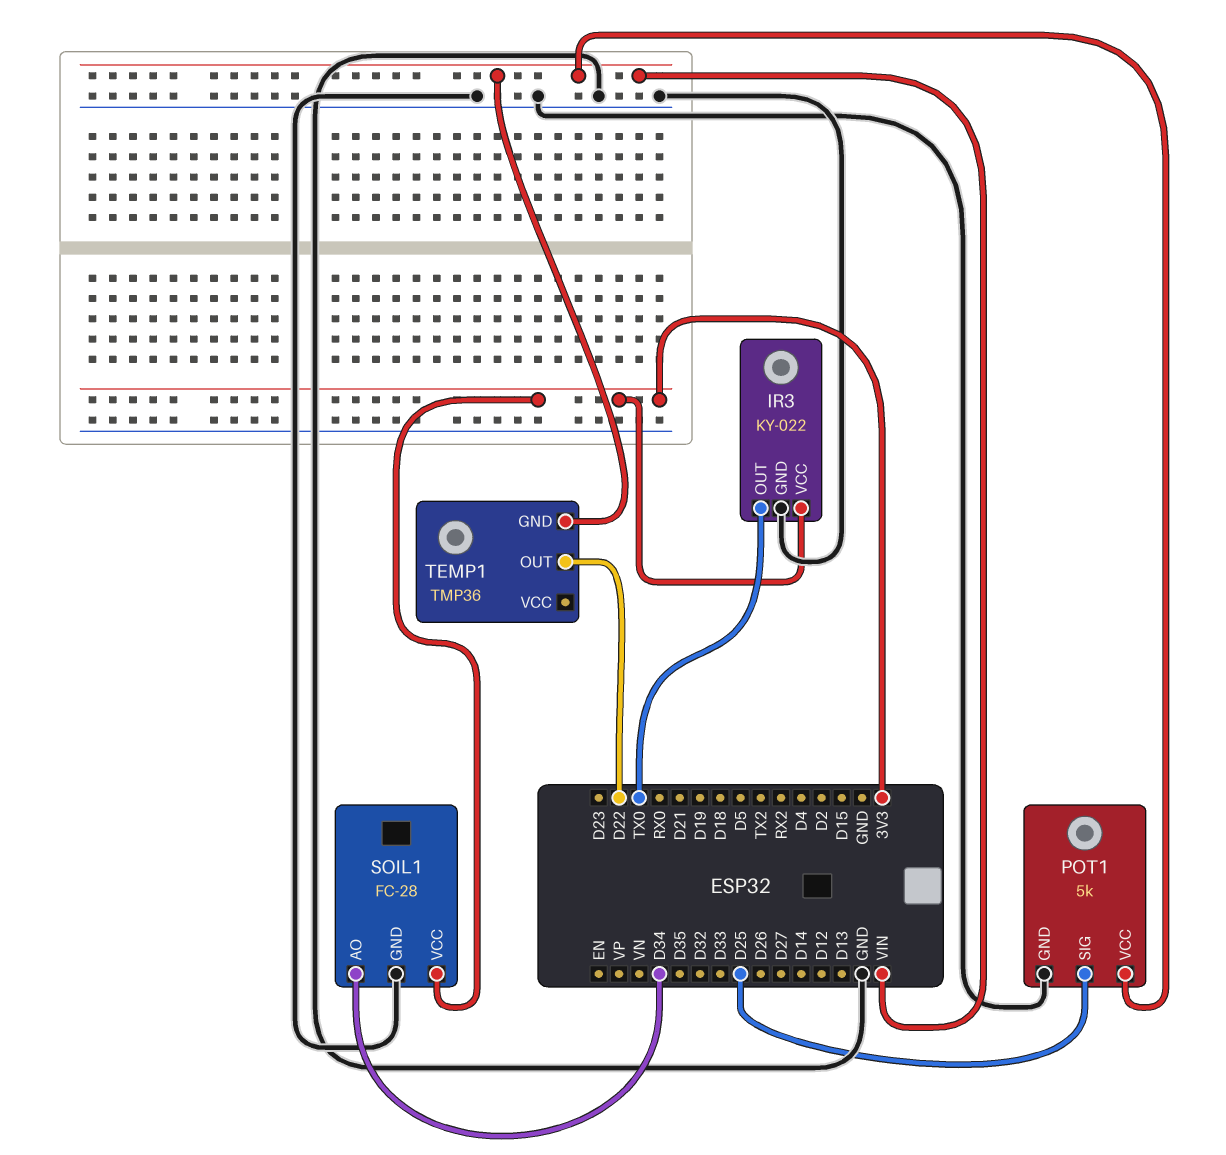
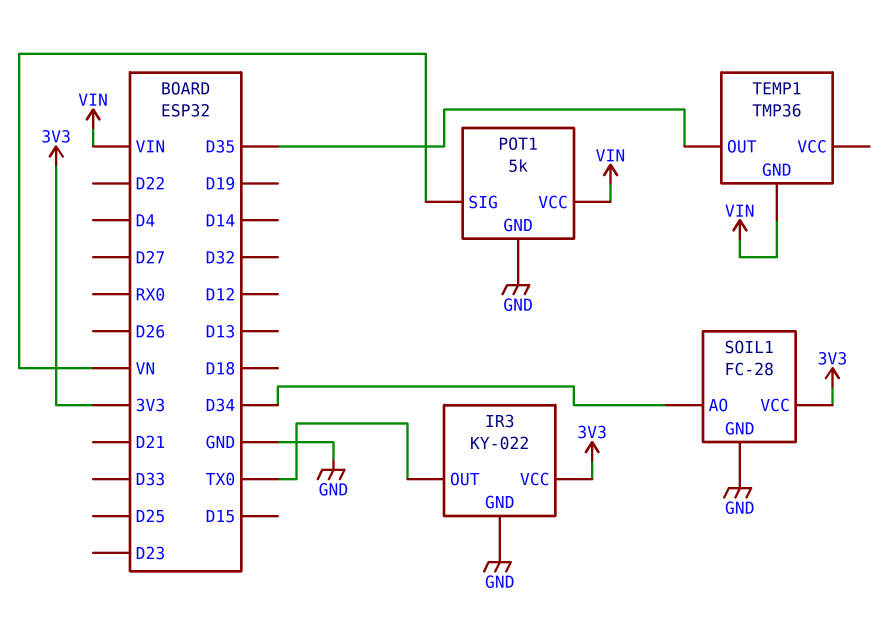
POT1 pin SIG: D25 -> VN
TEMP1 pin OUT: D22 -> D35

